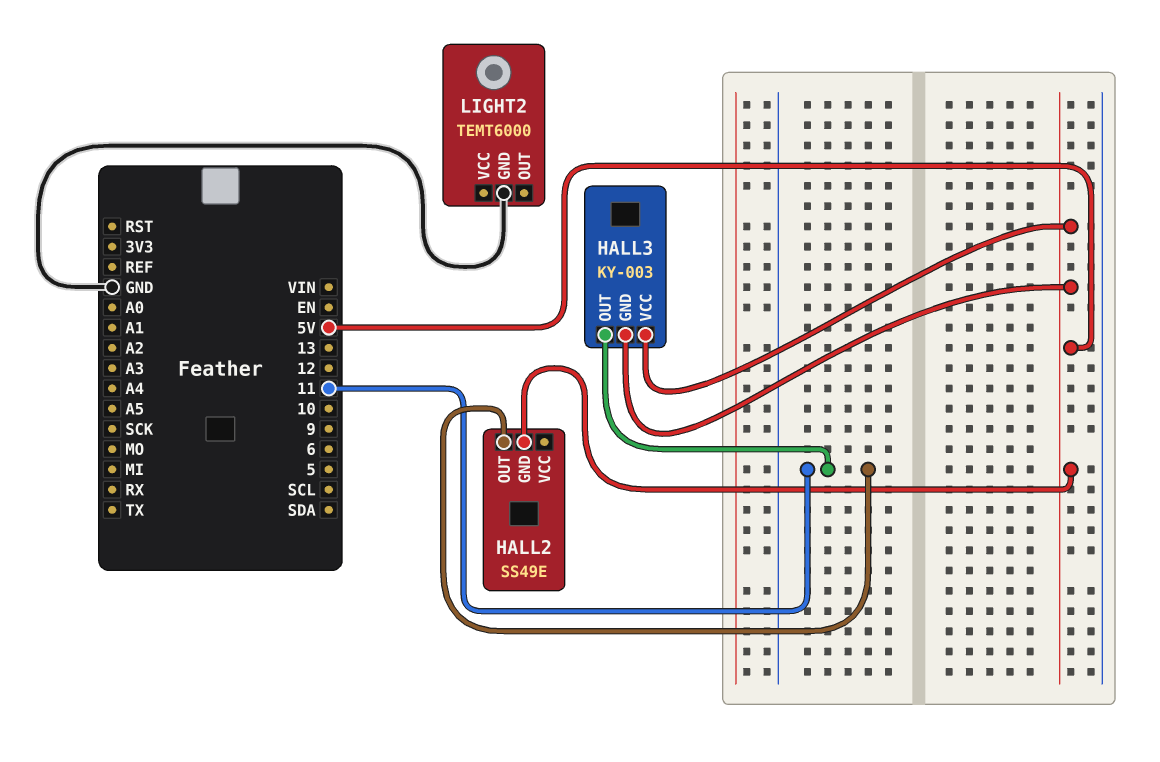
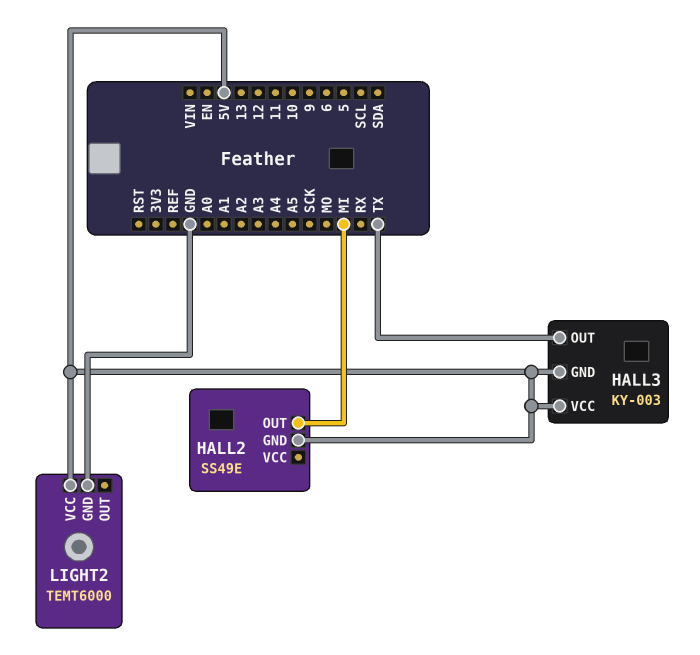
HALL2 pin OUT: 11 -> MI
HALL3 pin OUT: 11 -> TX
LIGHT2 pin VCC: none -> 5V

